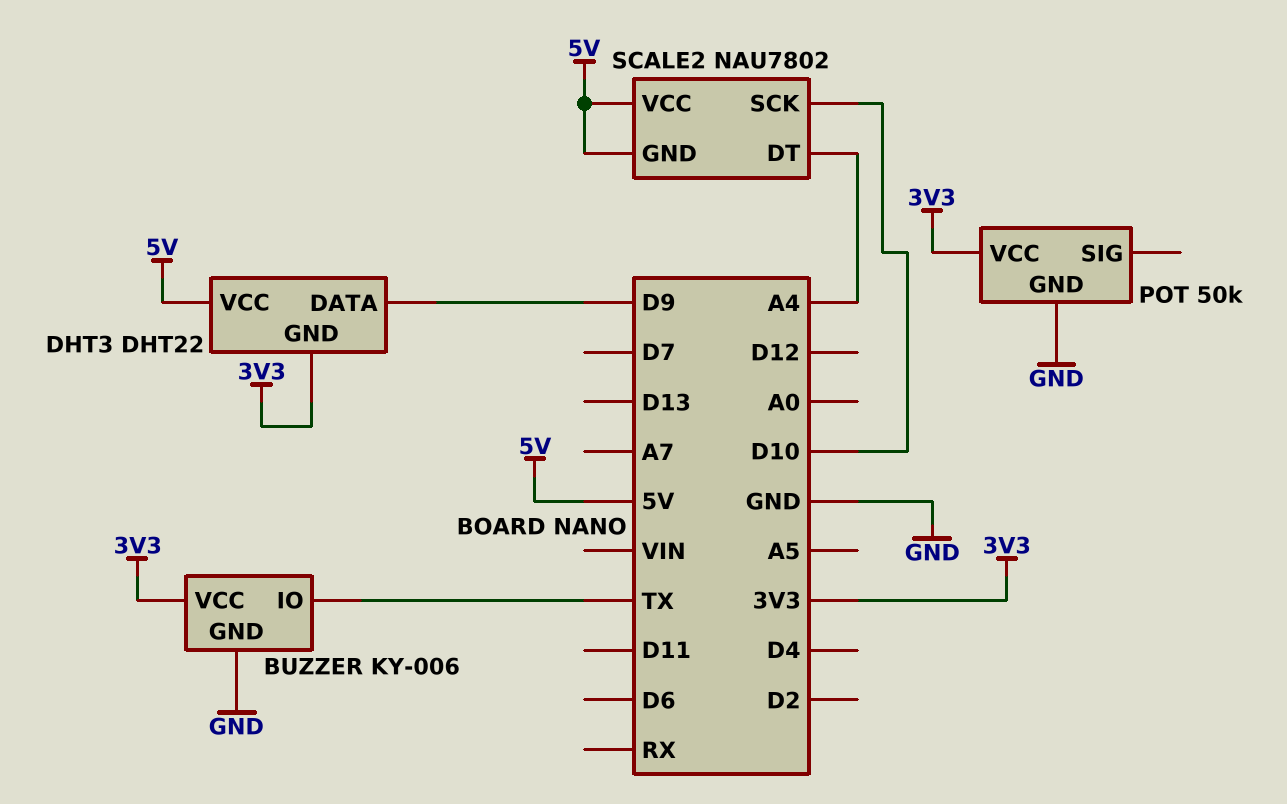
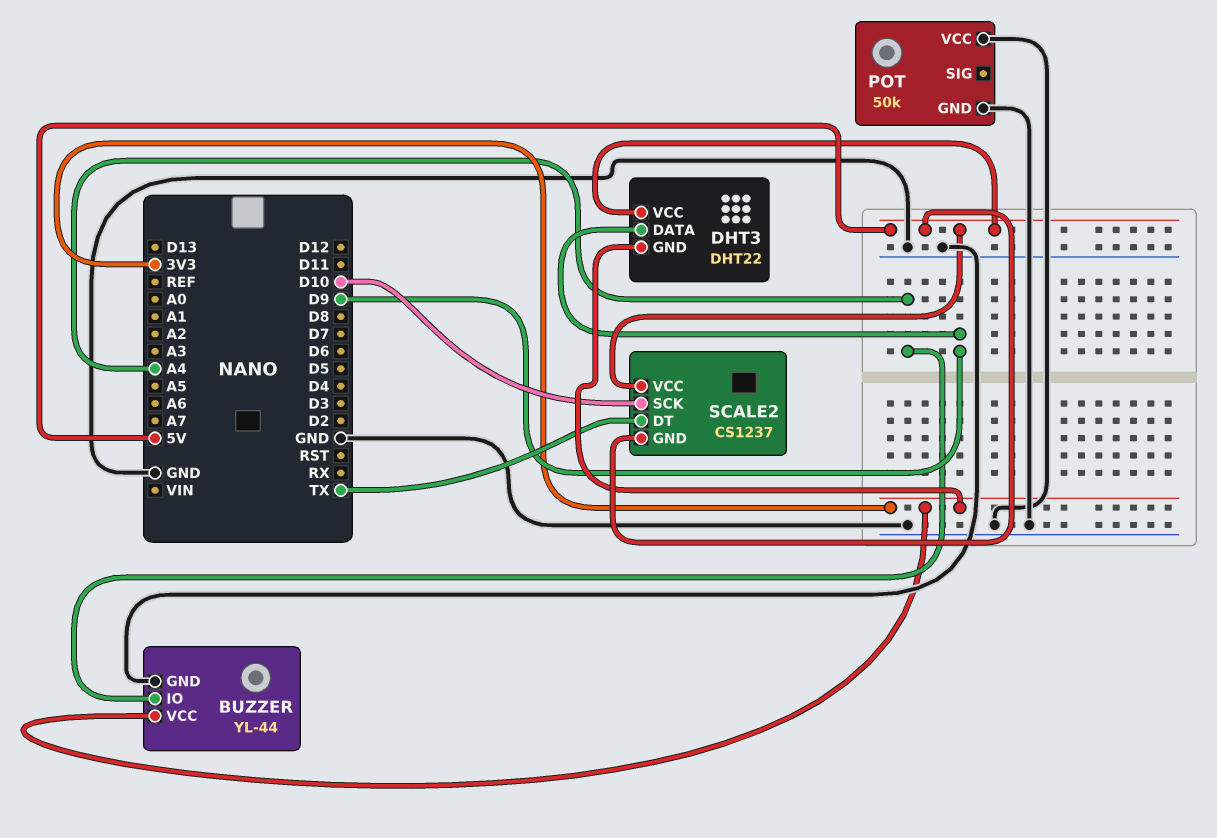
BUZZER: KY-006 -> YL-44
BUZZER pin IO: TX -> A4
POT pin VCC: 3V3 -> GND
SCALE2: NAU7802 -> CS1237
SCALE2 pin DT: A4 -> TX

